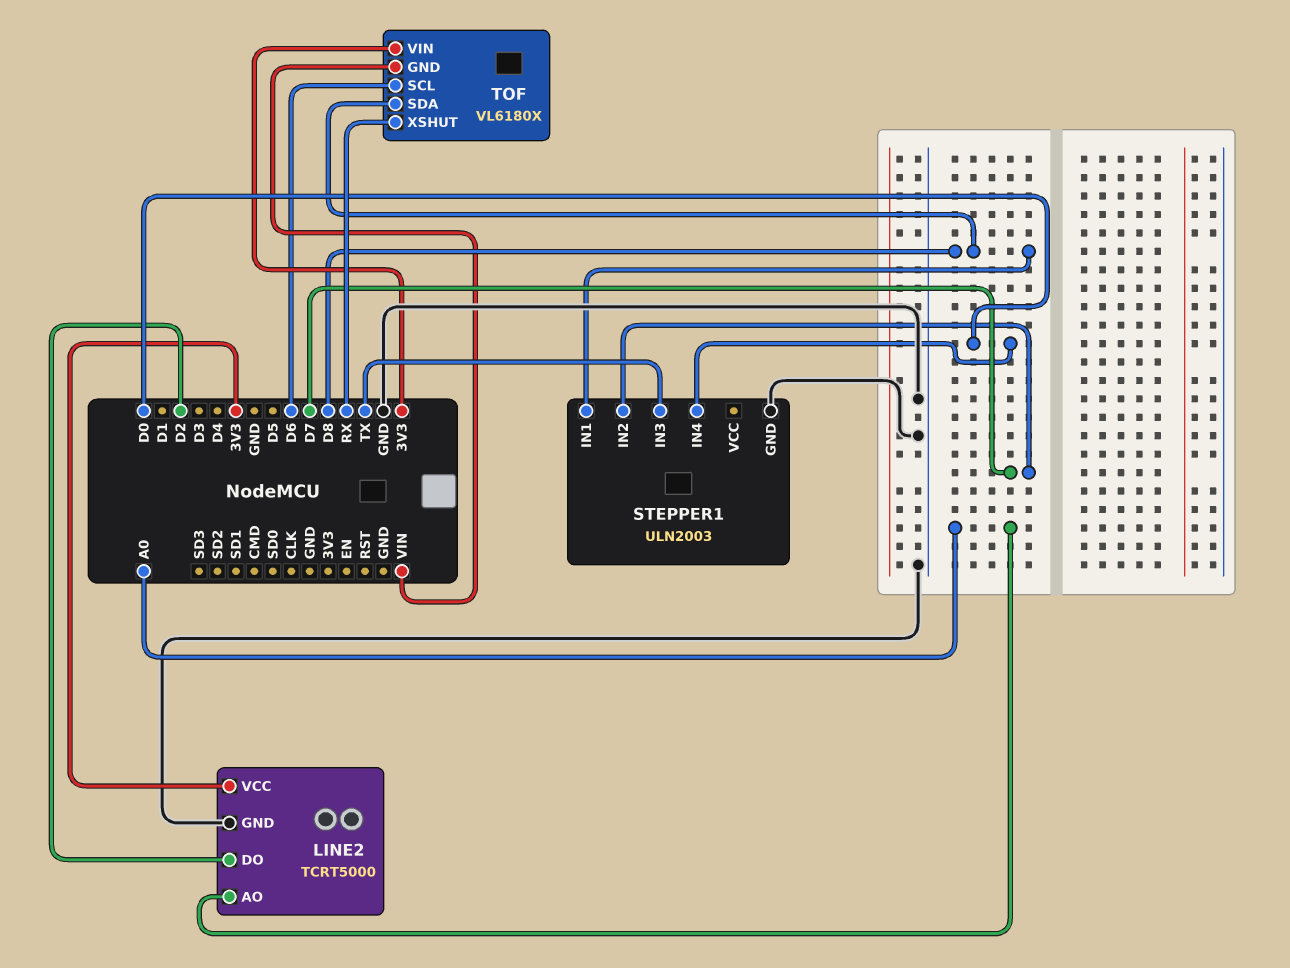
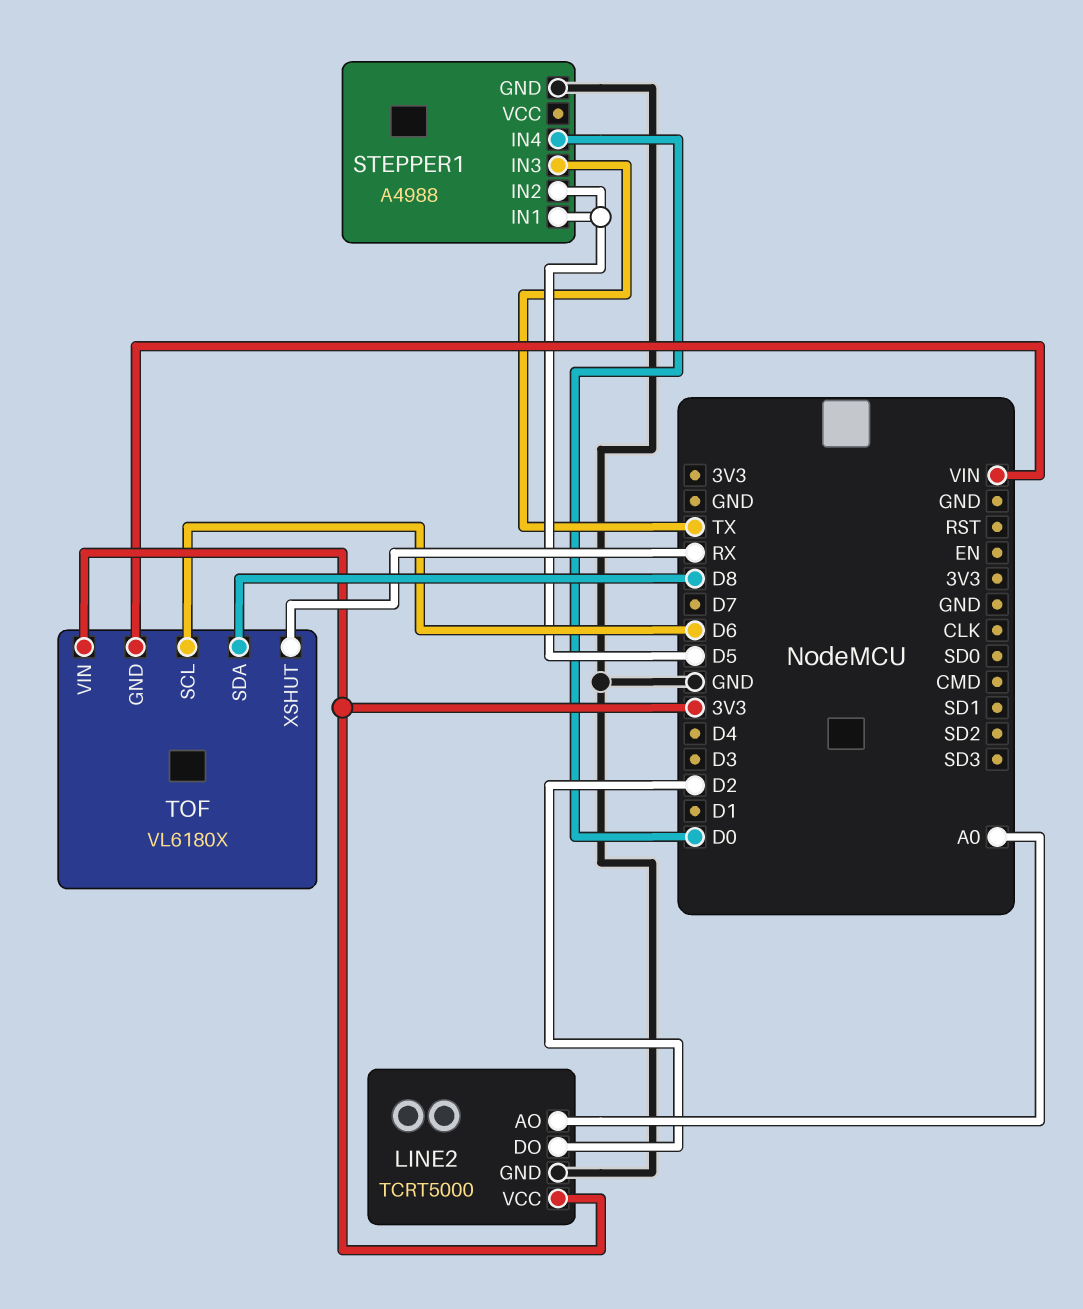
STEPPER1: ULN2003 -> A4988
STEPPER1 pin IN1: D8 -> D5
STEPPER1 pin IN2: D7 -> D5

